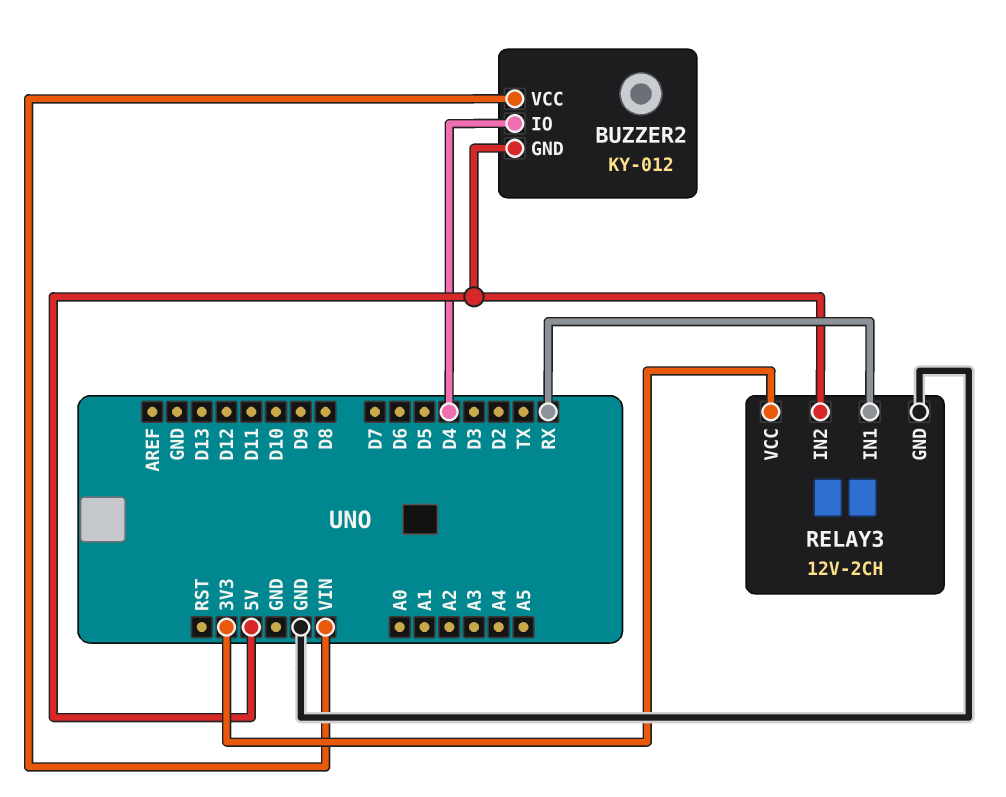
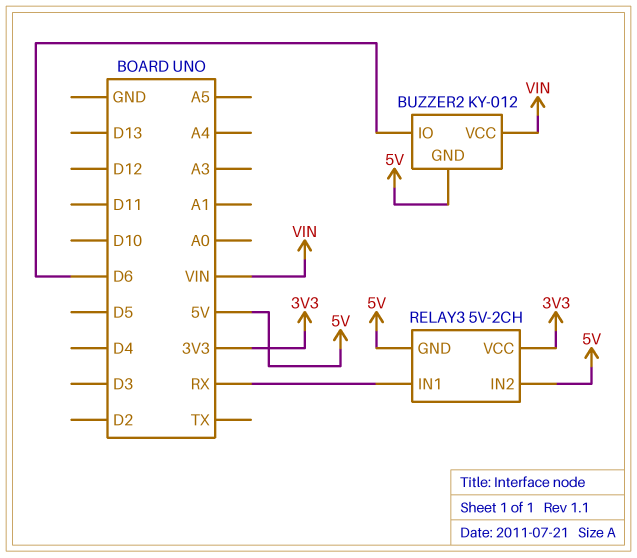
BUZZER2 pin IO: D4 -> D6
RELAY3: 12V-2CH -> 5V-2CH
RELAY3 pin GND: GND -> 5V

